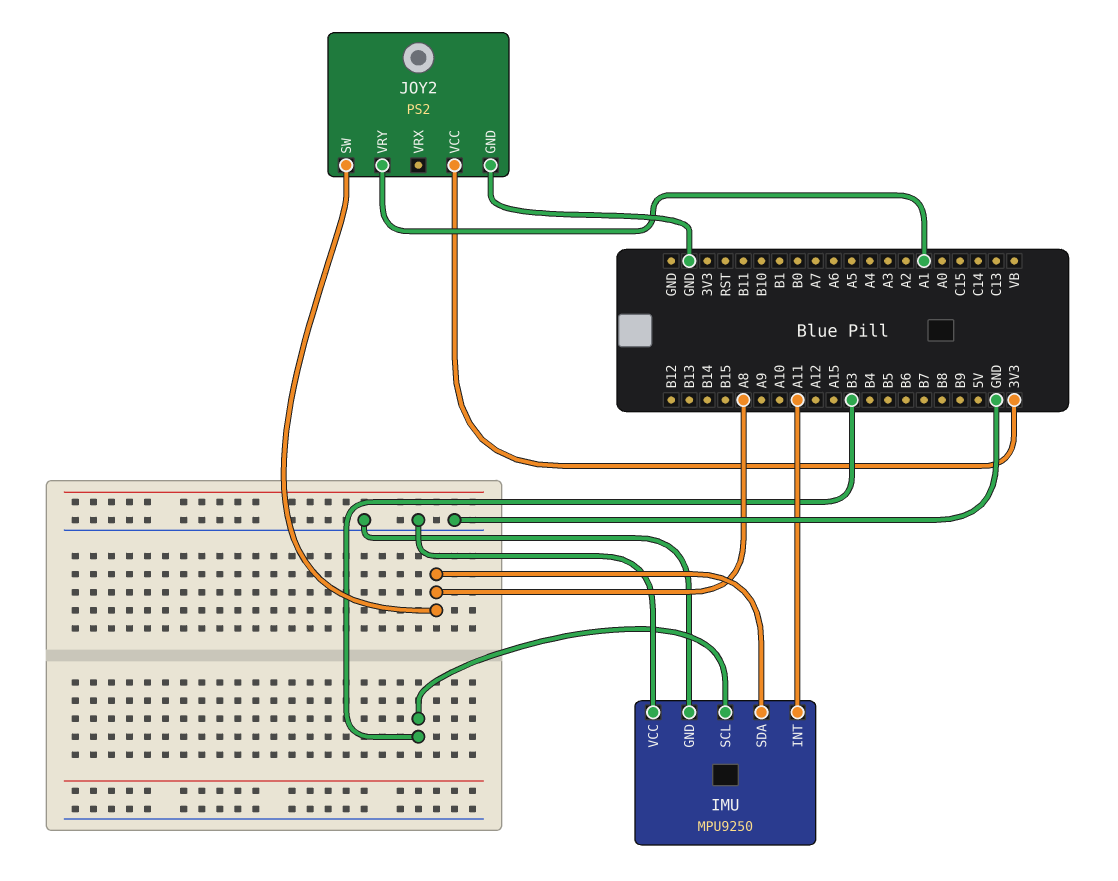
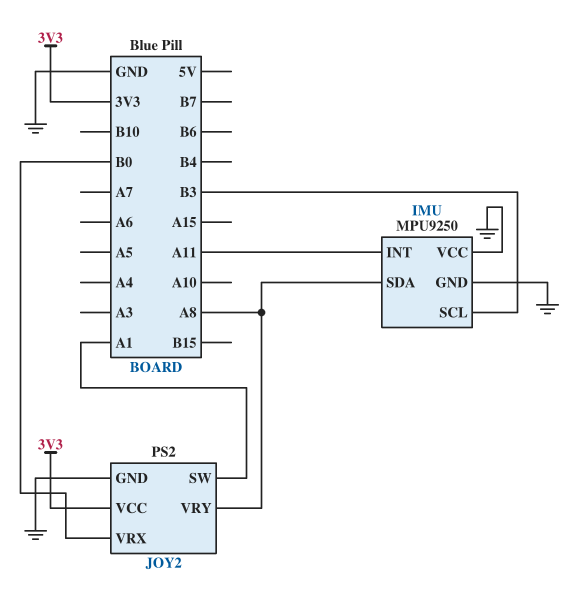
JOY2 pin SW: A8 -> A1
JOY2 pin VRX: none -> B0
JOY2 pin VRY: A1 -> A8

